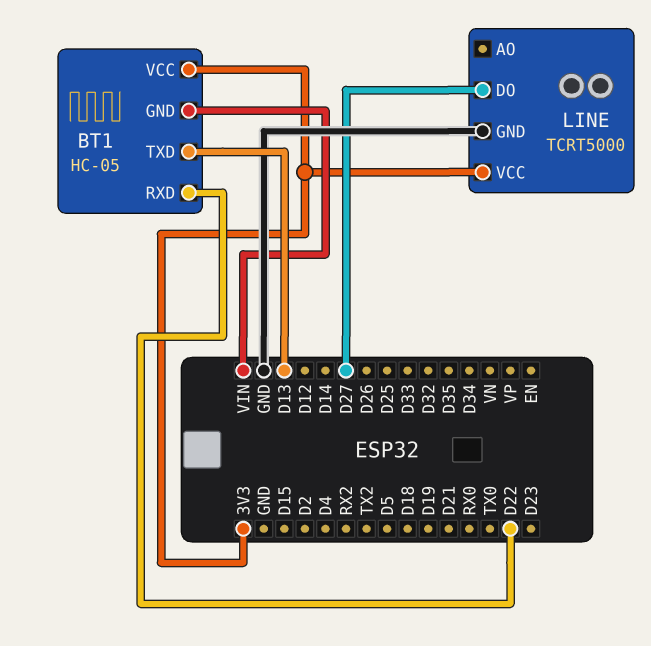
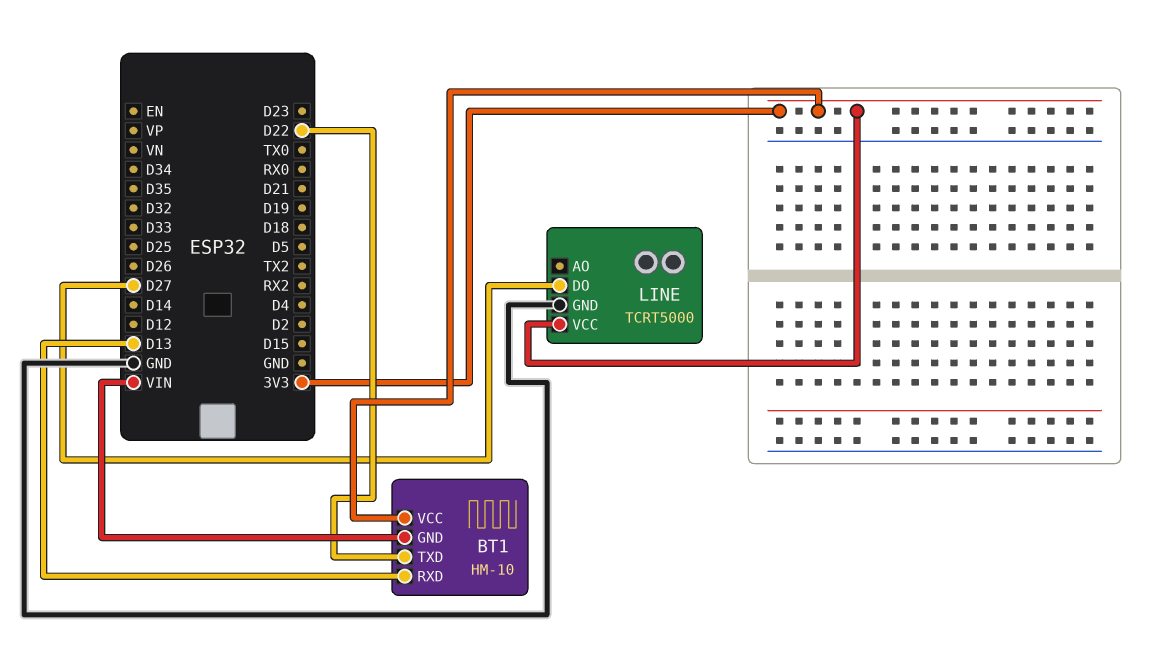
BT1: HC-05 -> HM-10
BT1 pin RXD: D22 -> D13
BT1 pin TXD: D13 -> D22

